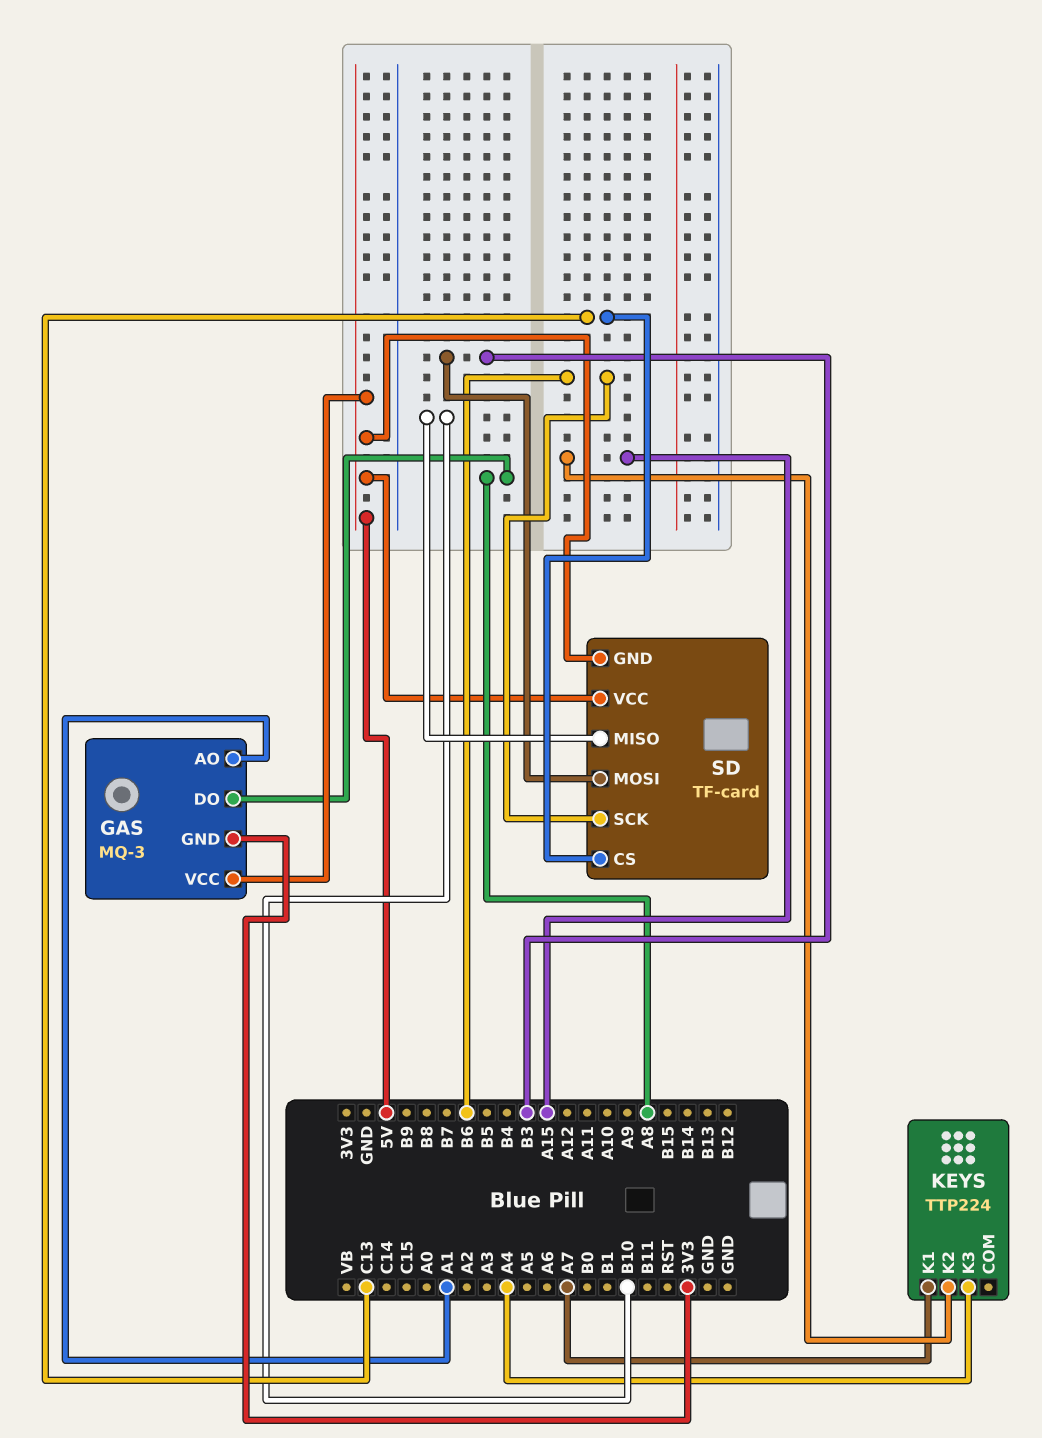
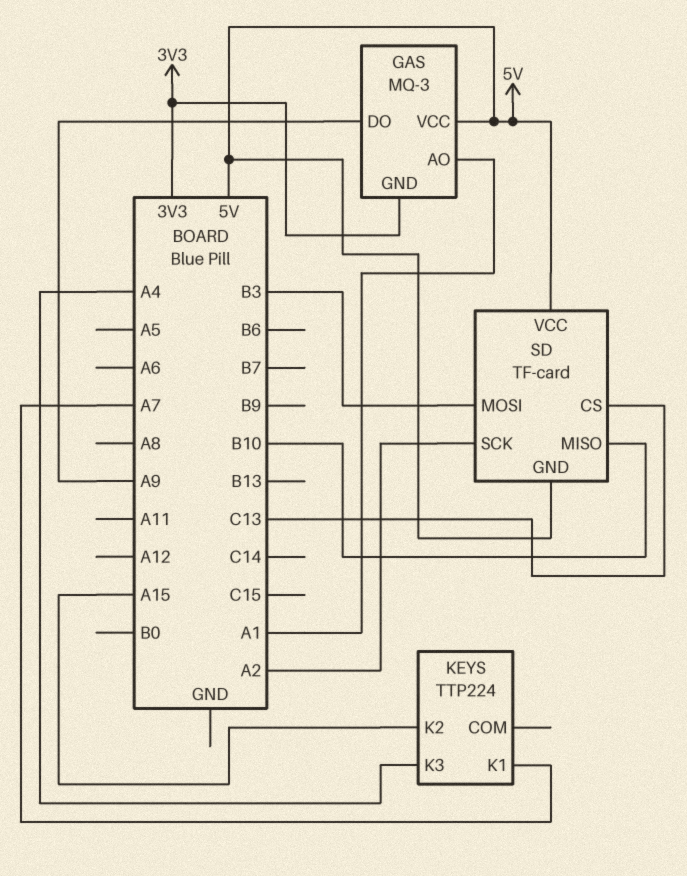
GAS pin DO: A8 -> A9
SD pin SCK: B6 -> A2

